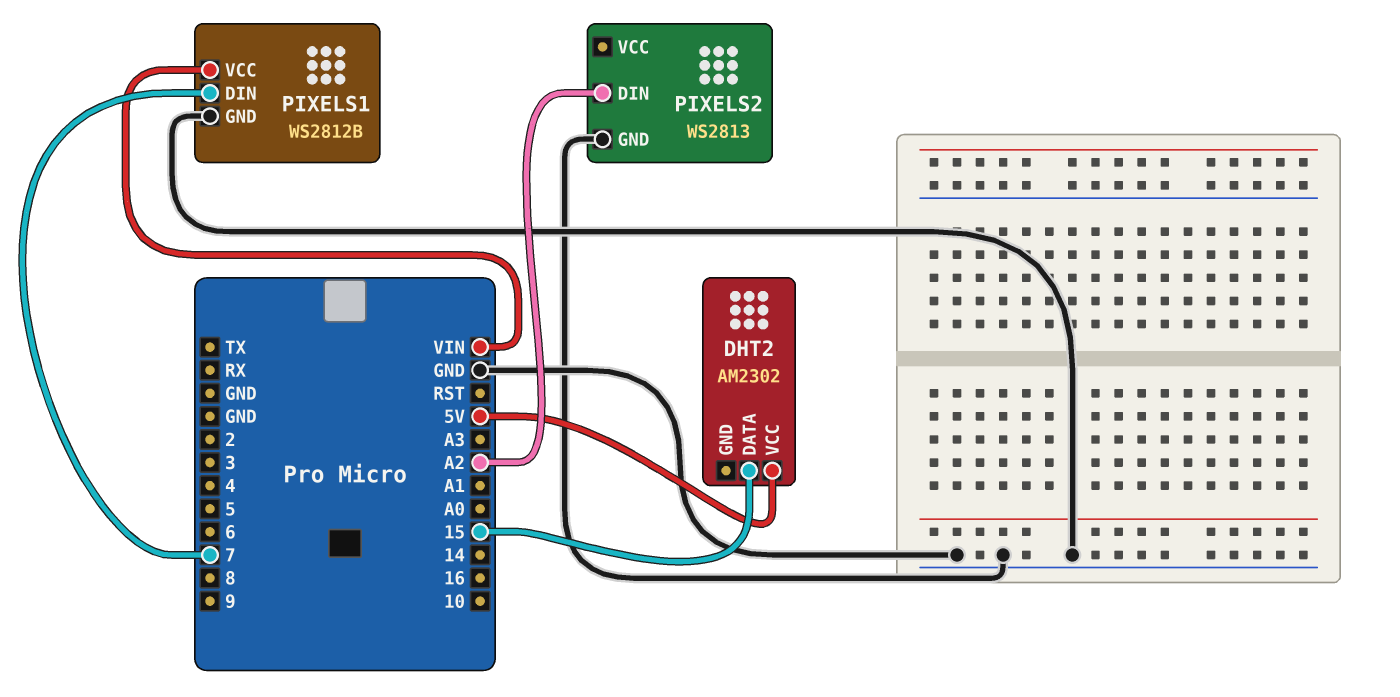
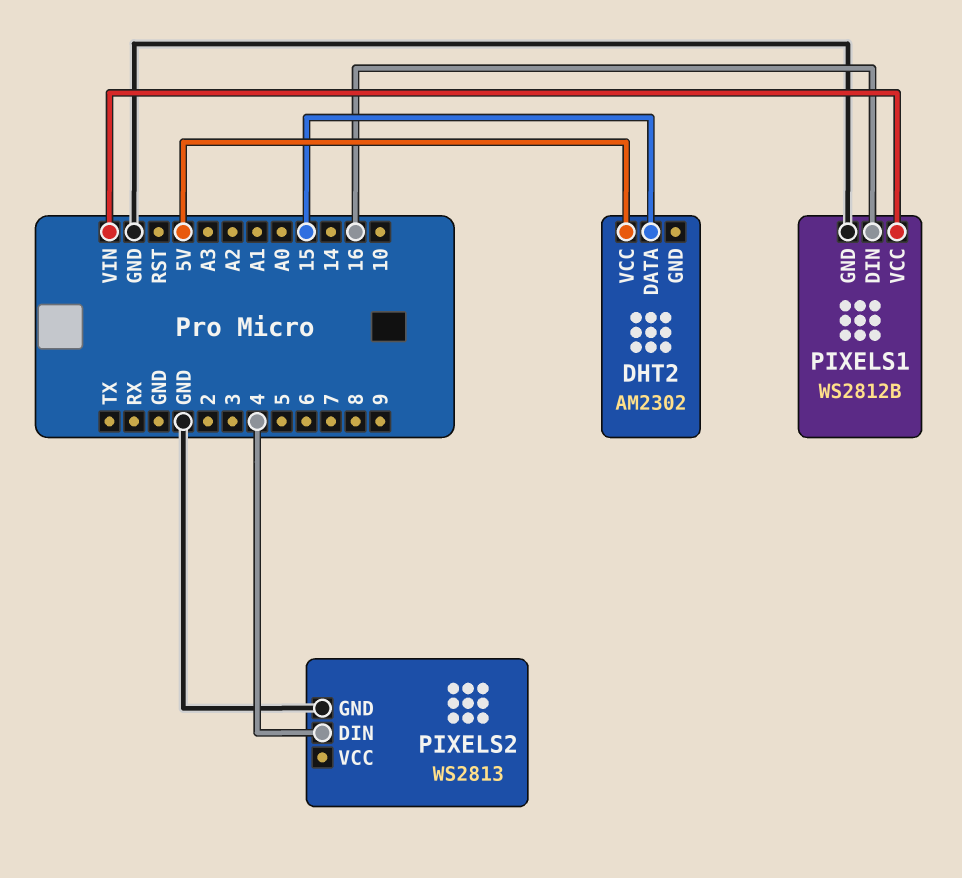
PIXELS1 pin DIN: 7 -> 16
PIXELS2 pin DIN: A2 -> 4

